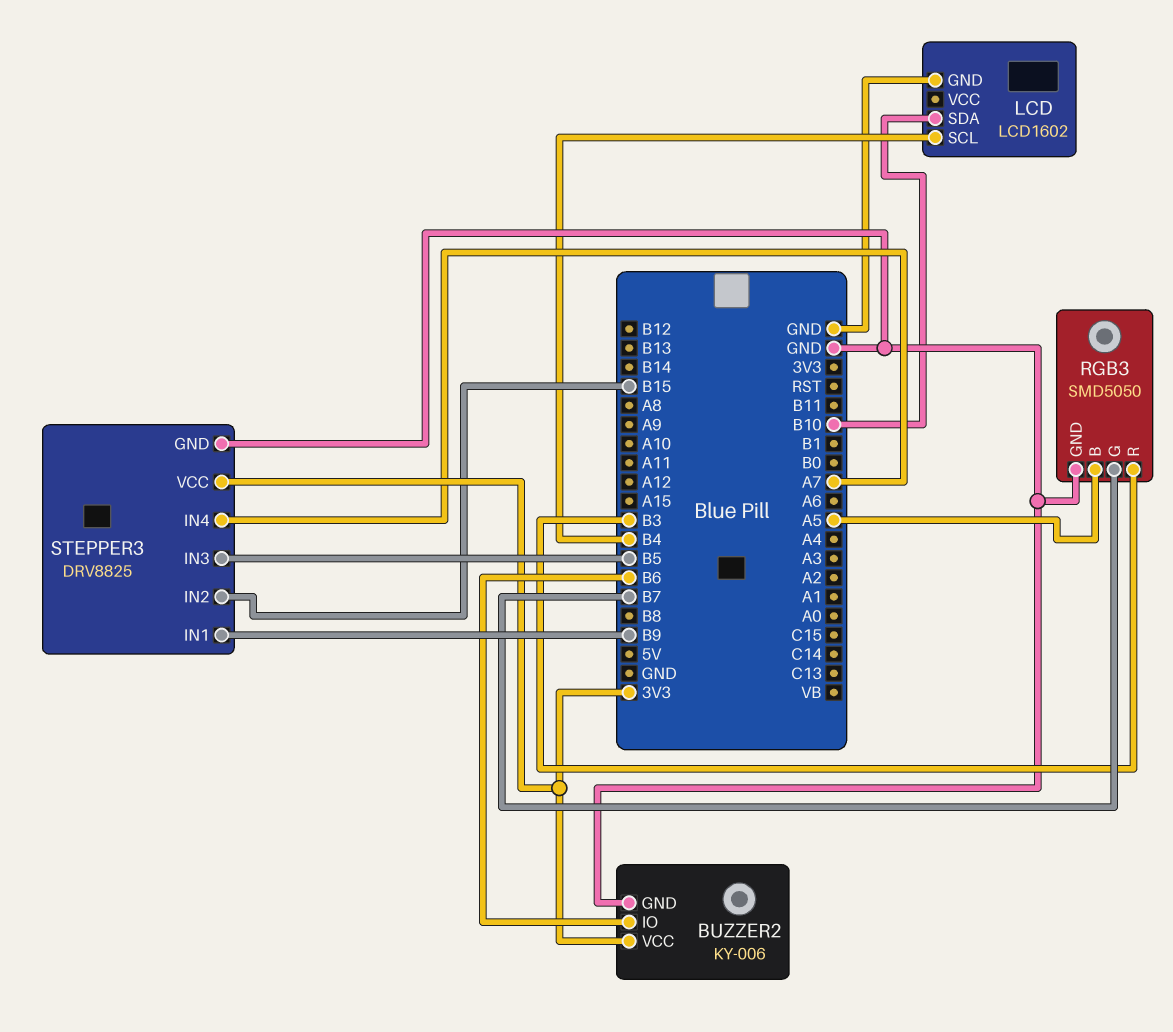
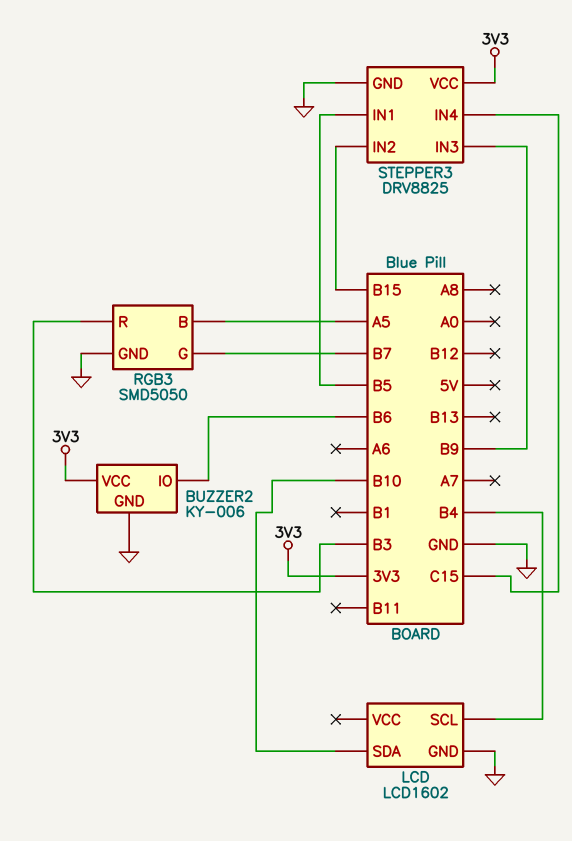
STEPPER3 pin IN1: B9 -> B5
STEPPER3 pin IN3: B5 -> B9
STEPPER3 pin IN4: A7 -> C15

